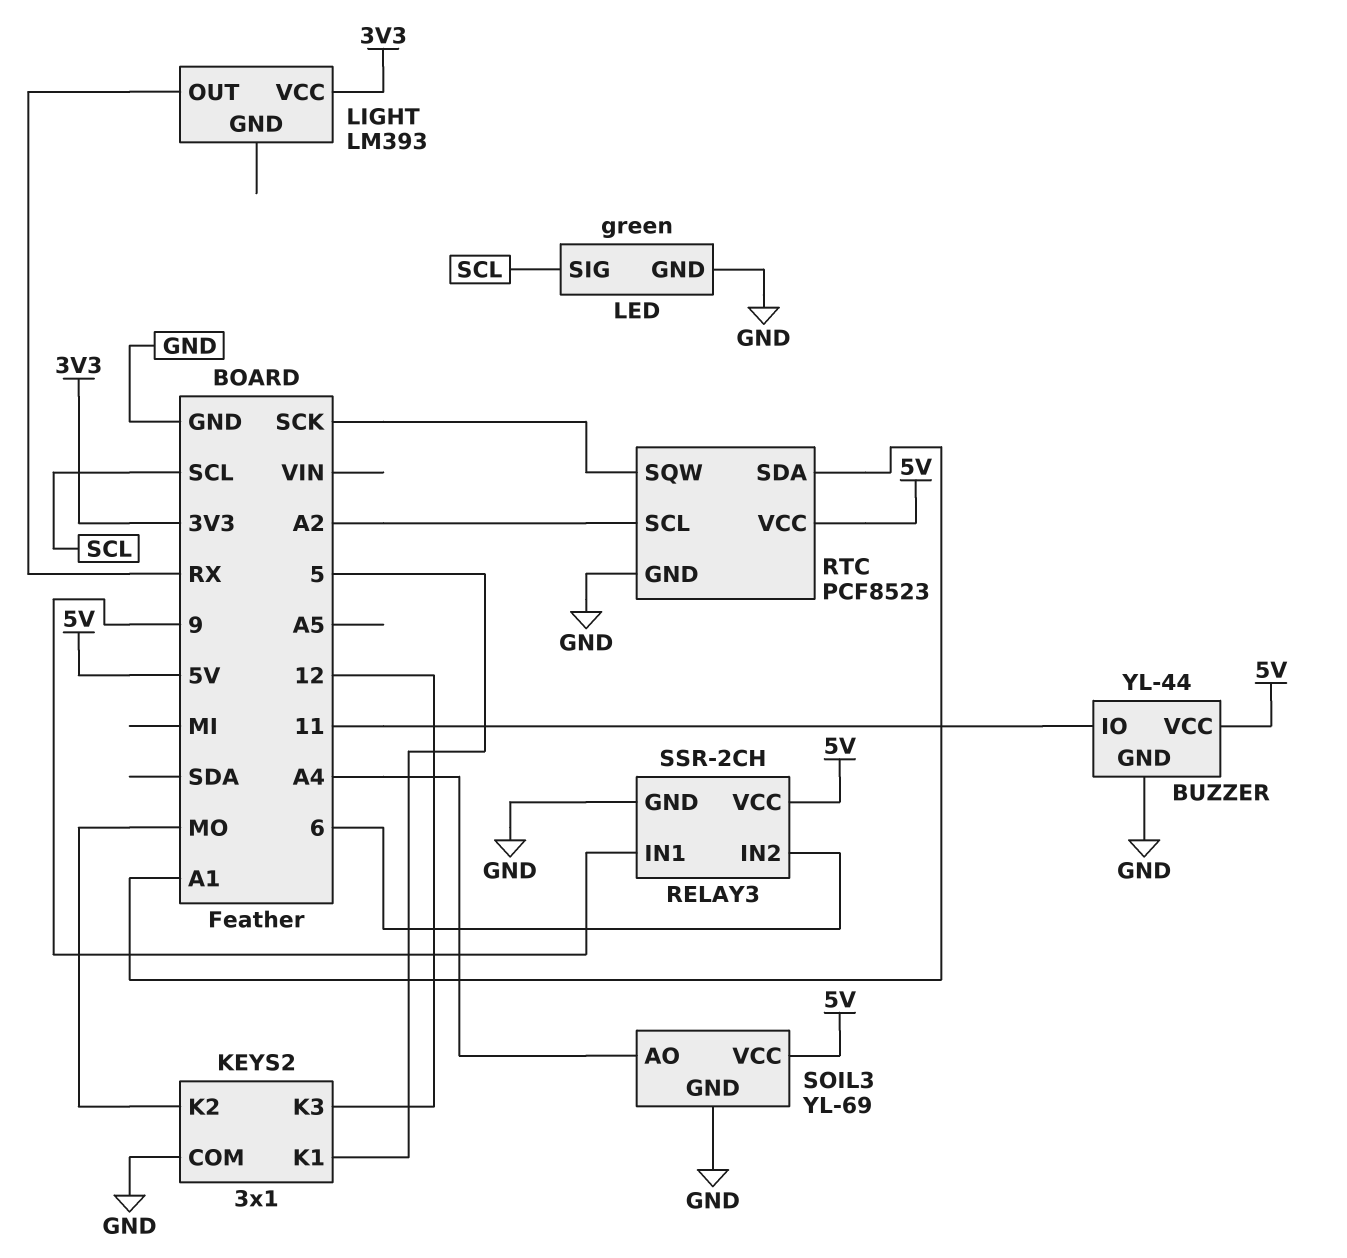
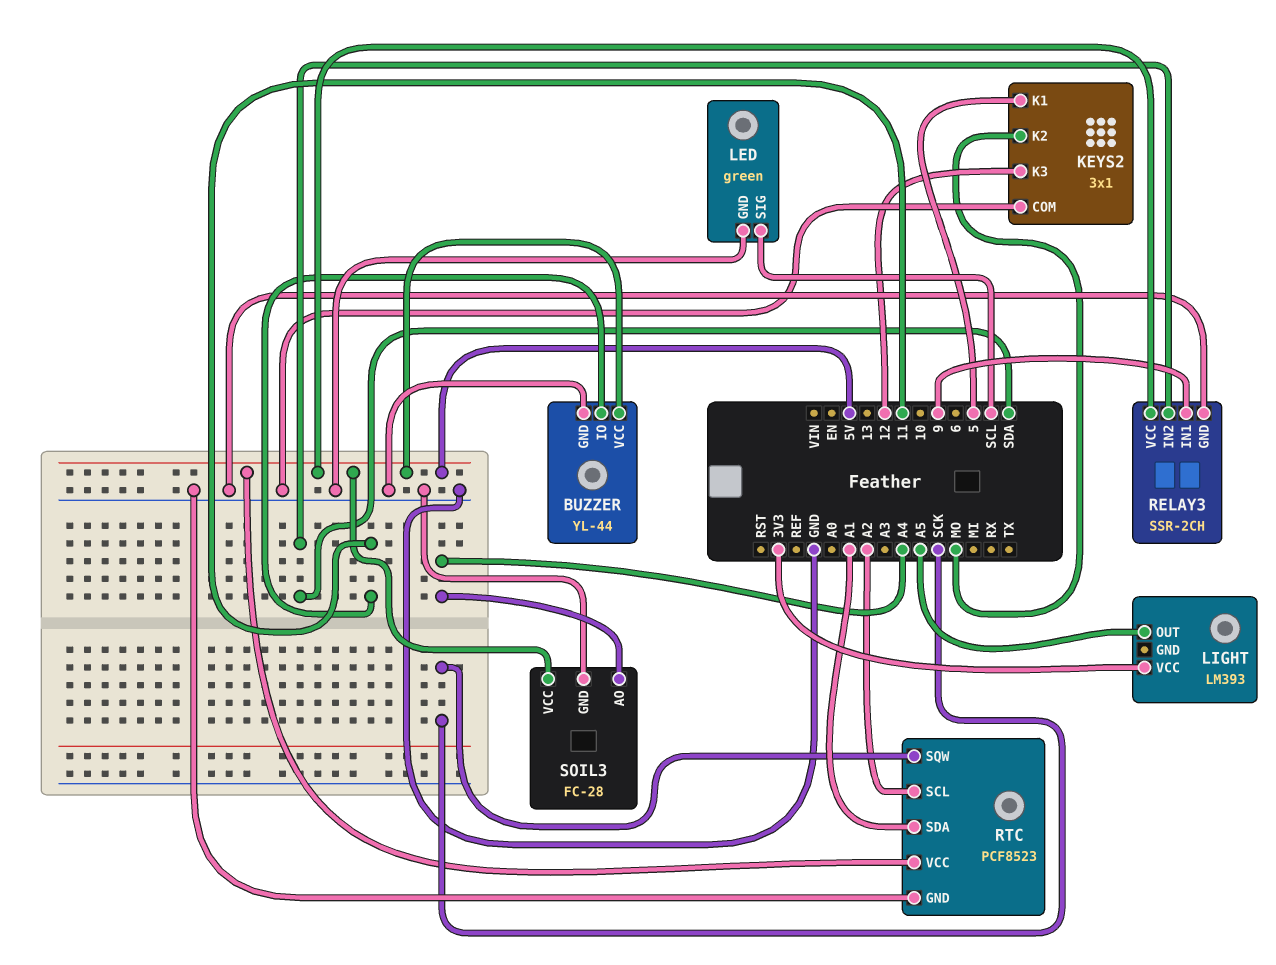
LIGHT pin OUT: RX -> A5
RELAY3 pin IN2: 6 -> SDA
SOIL3: YL-69 -> FC-28

